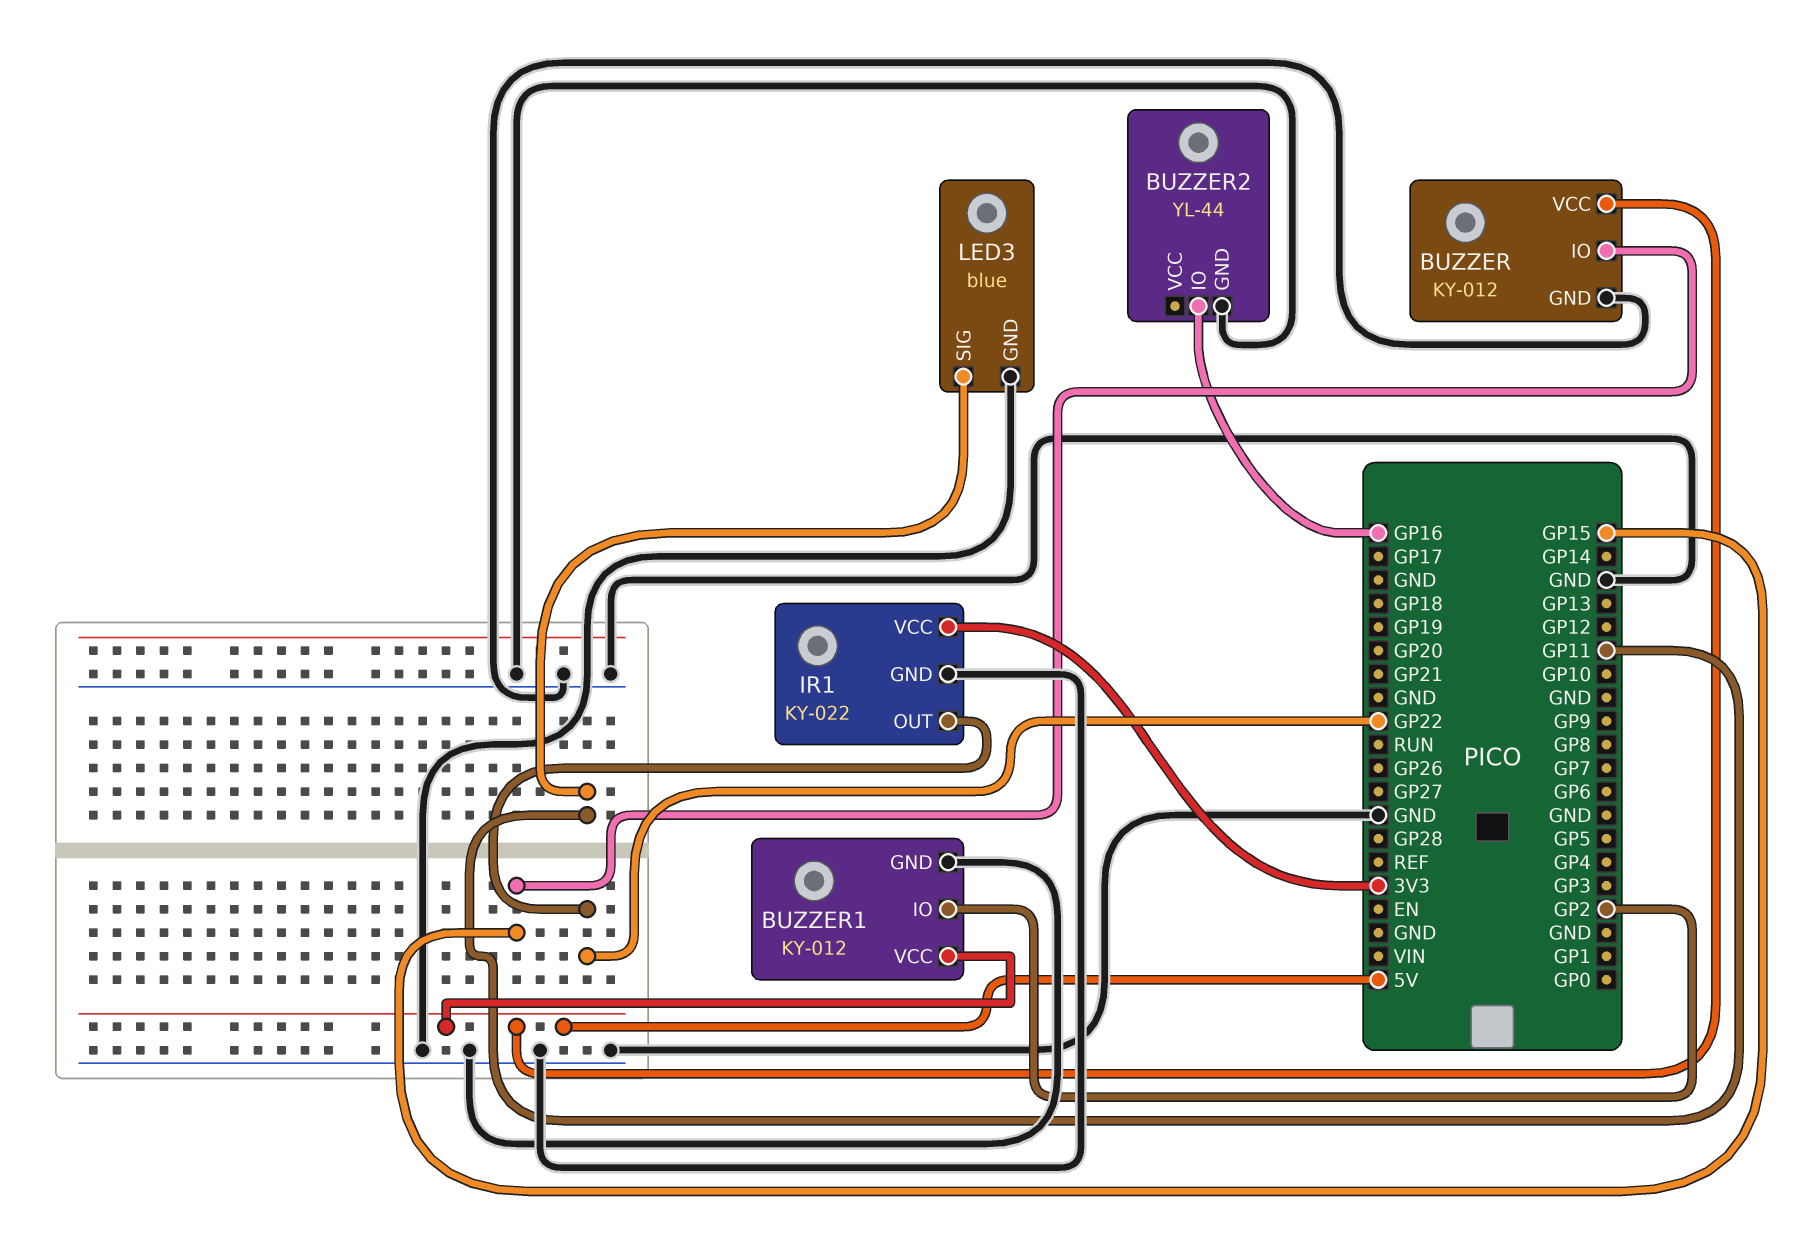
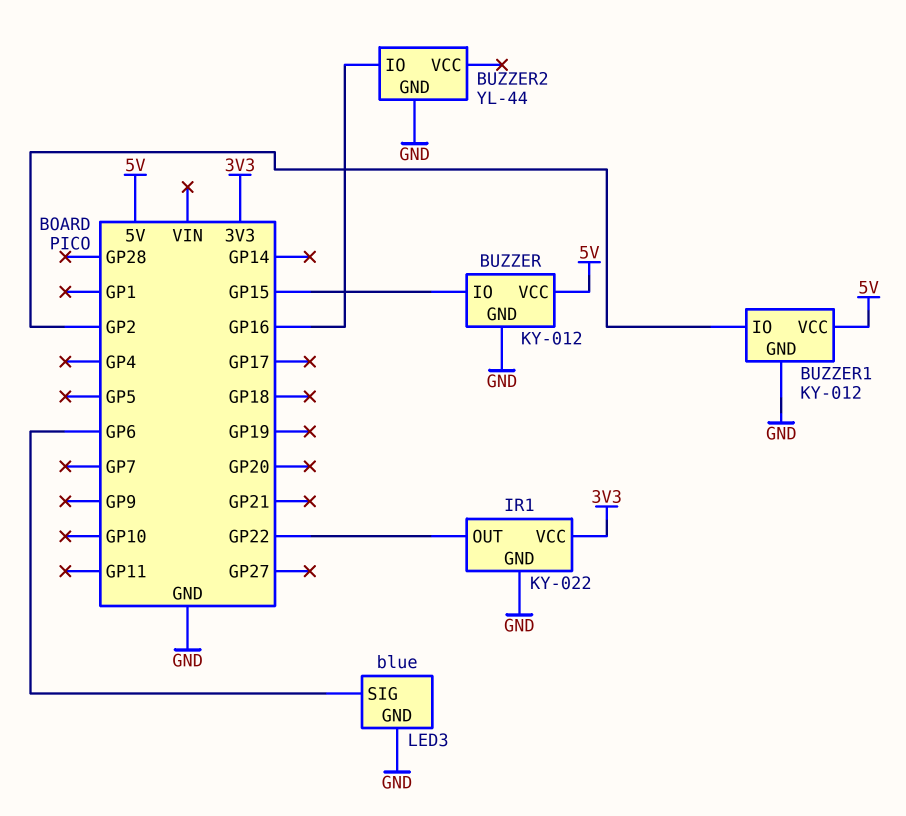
LED3 pin SIG: GP11 -> GP6

